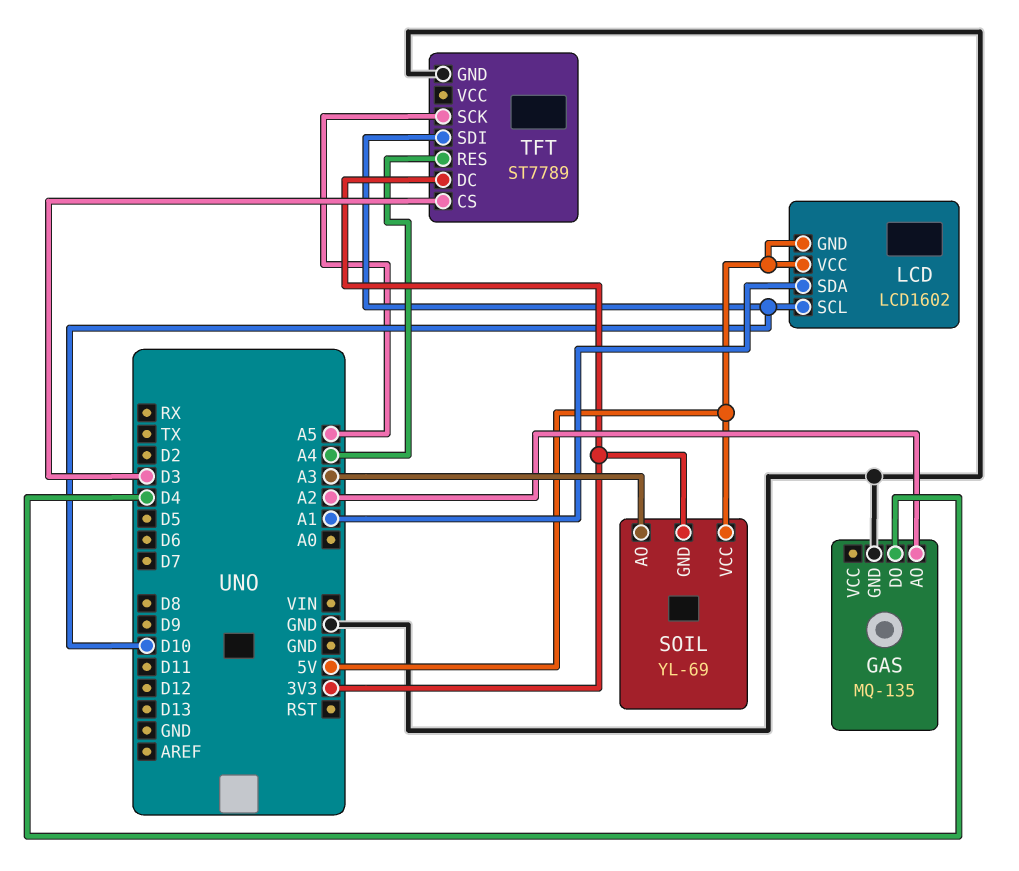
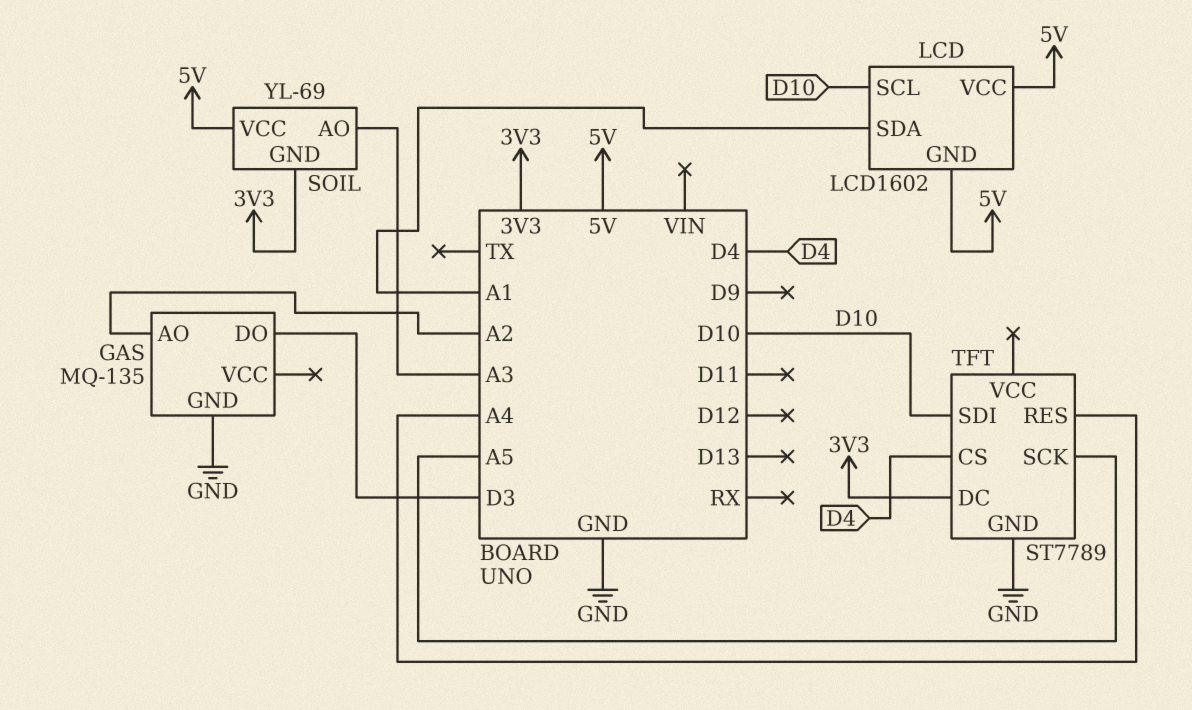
GAS pin DO: D4 -> D3
TFT pin CS: D3 -> D4

